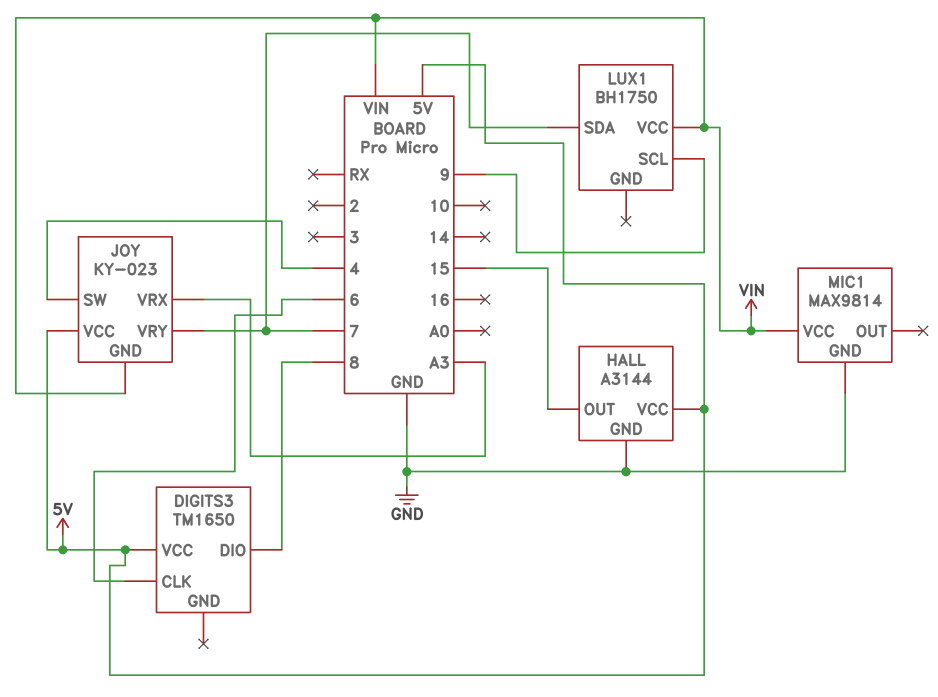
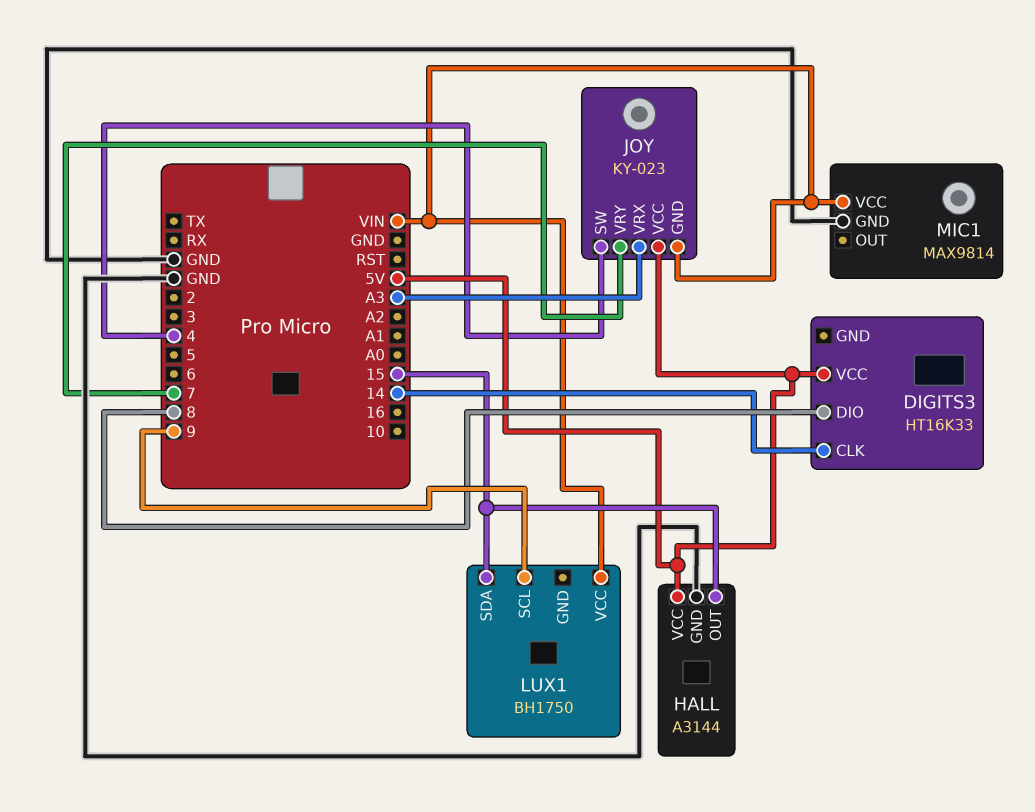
DIGITS3: TM1650 -> HT16K33
DIGITS3 pin CLK: 6 -> 14
LUX1 pin SDA: 7 -> 15

